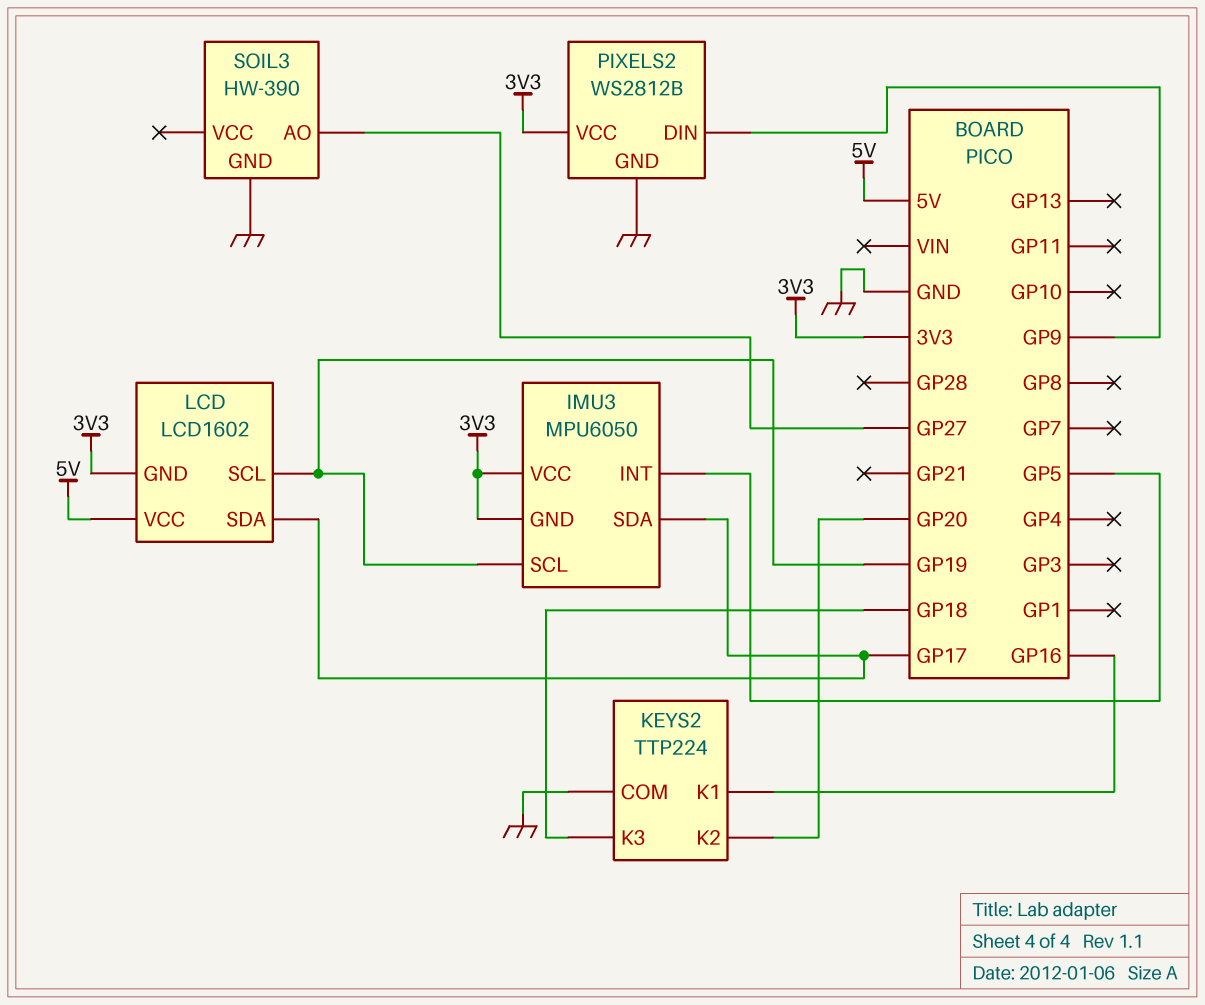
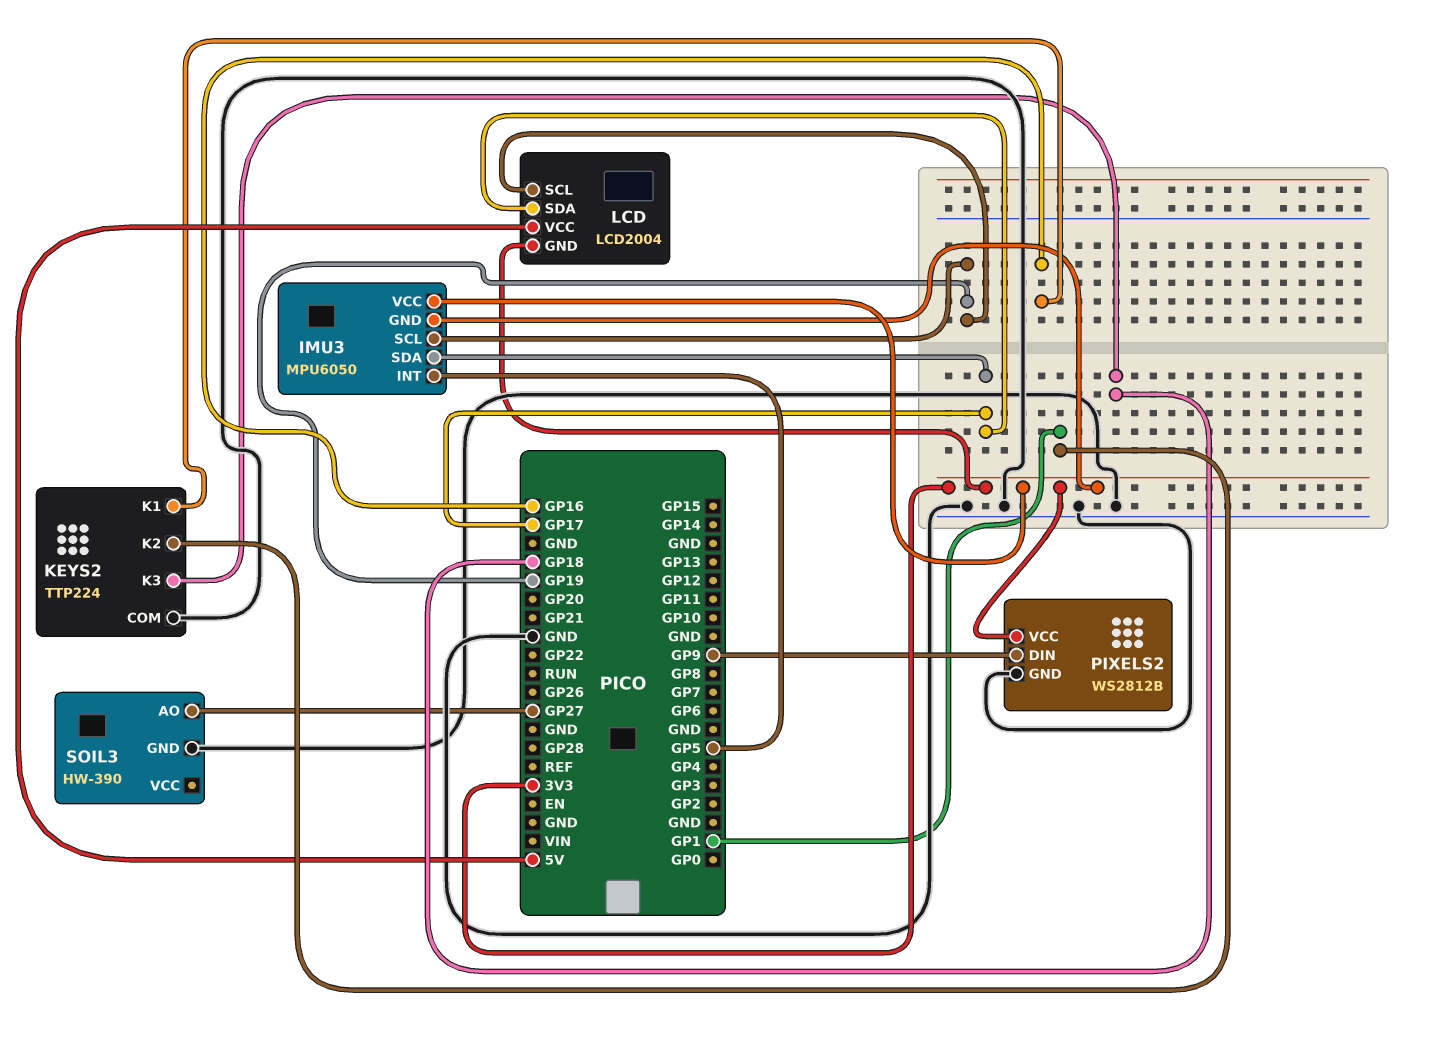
KEYS2 pin K2: GP20 -> GP1
LCD: LCD1602 -> LCD2004

